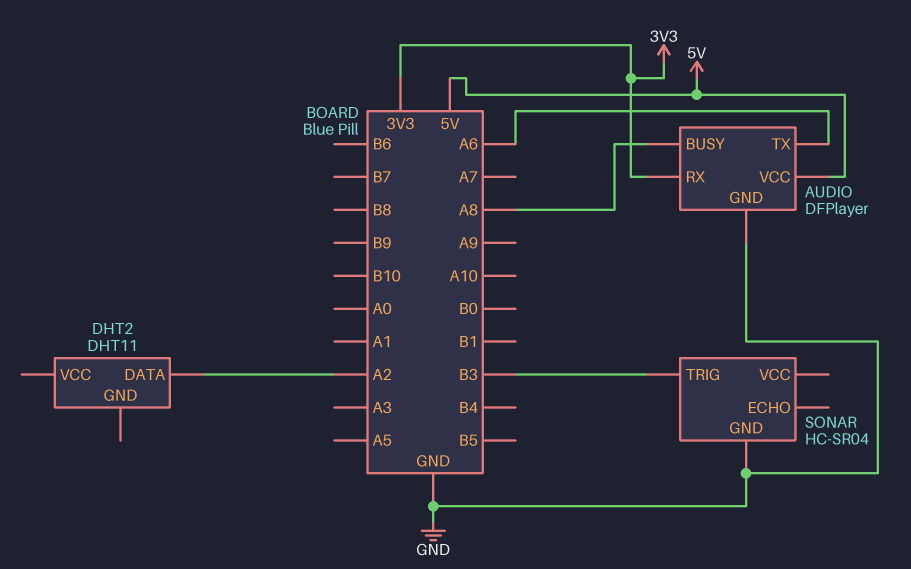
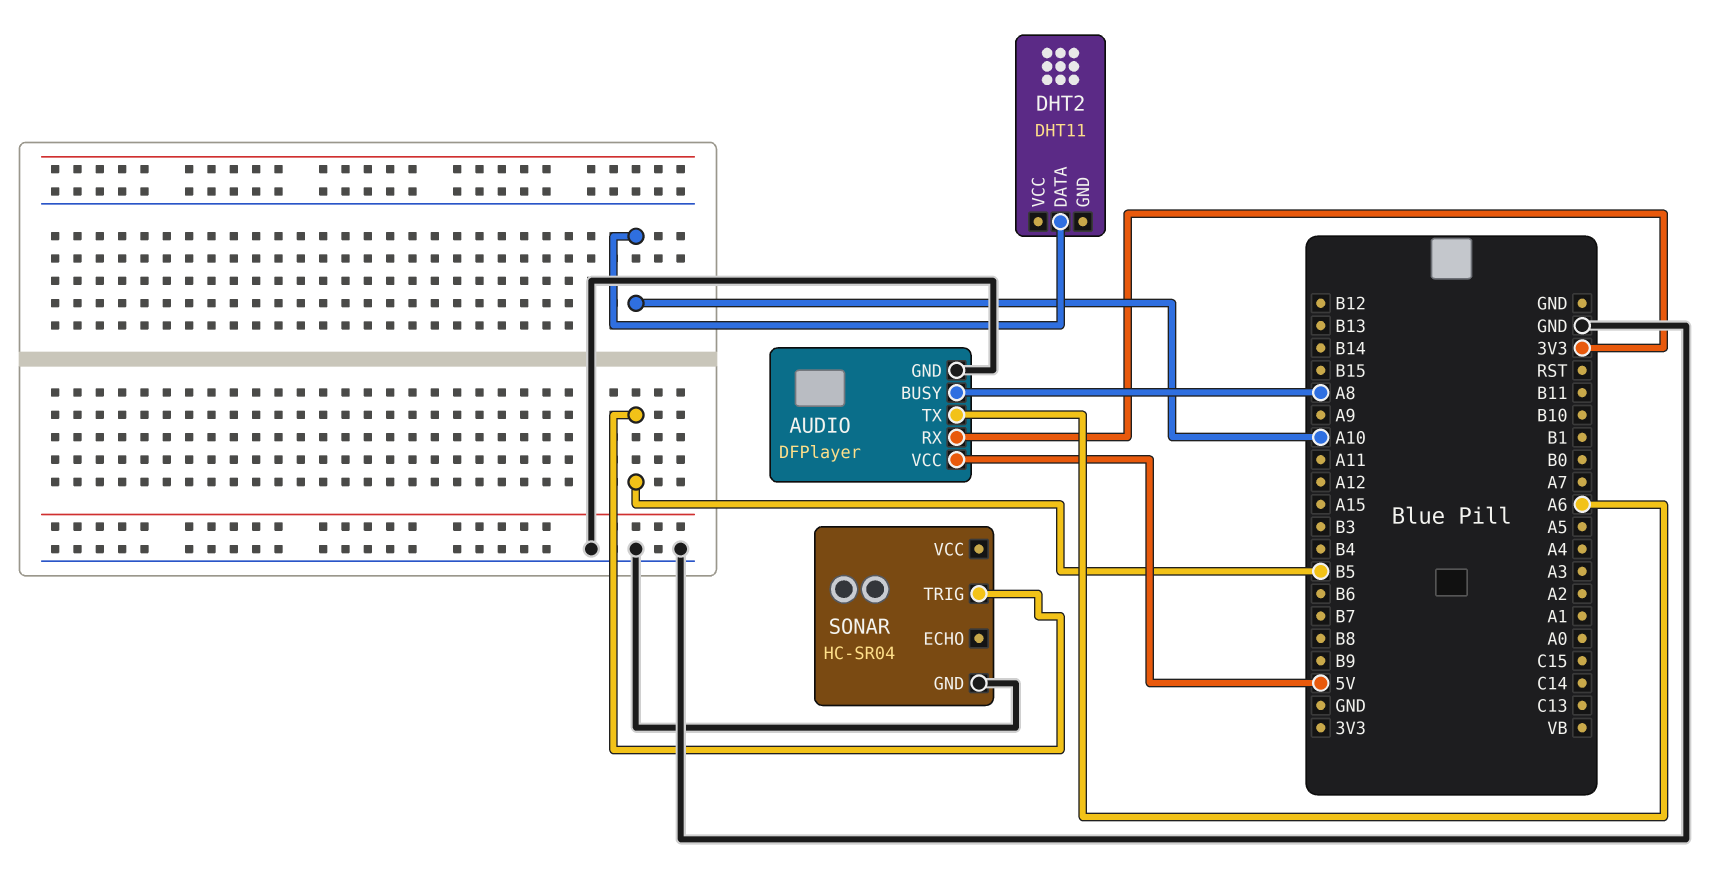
DHT2 pin DATA: A2 -> A10
SONAR pin TRIG: B3 -> B5

